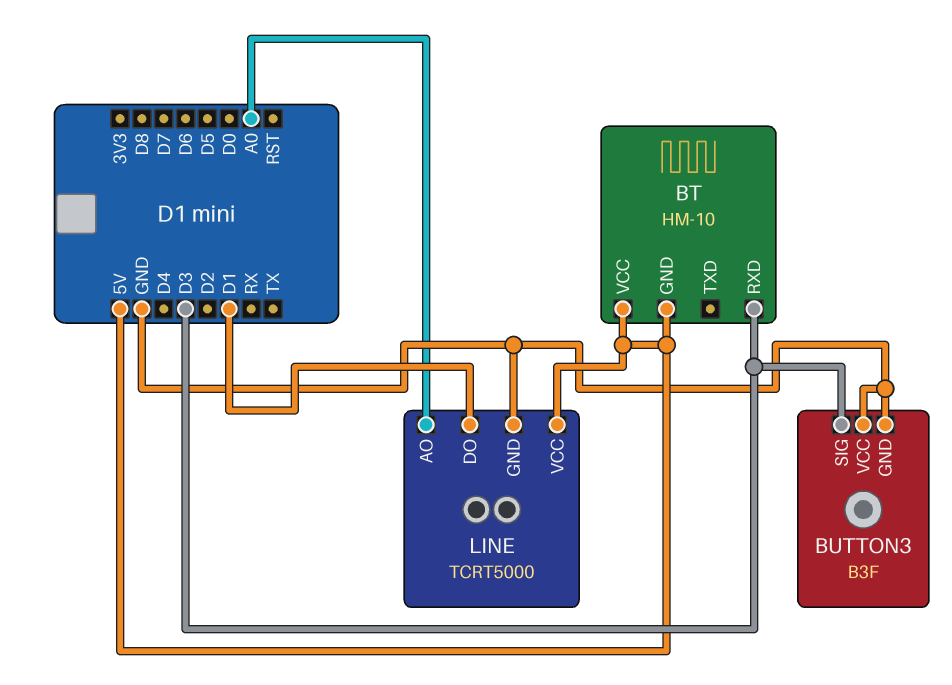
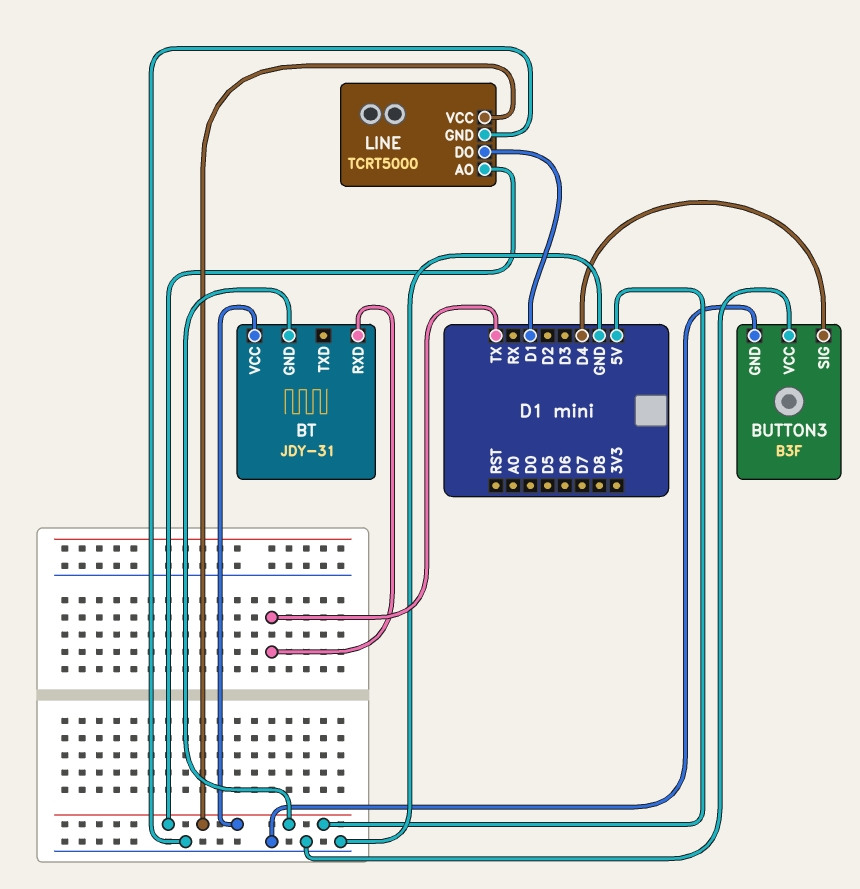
BT: HM-10 -> JDY-31
BT pin RXD: D3 -> TX
BUTTON3 pin SIG: D3 -> D4
LINE pin AO: A0 -> 5V

